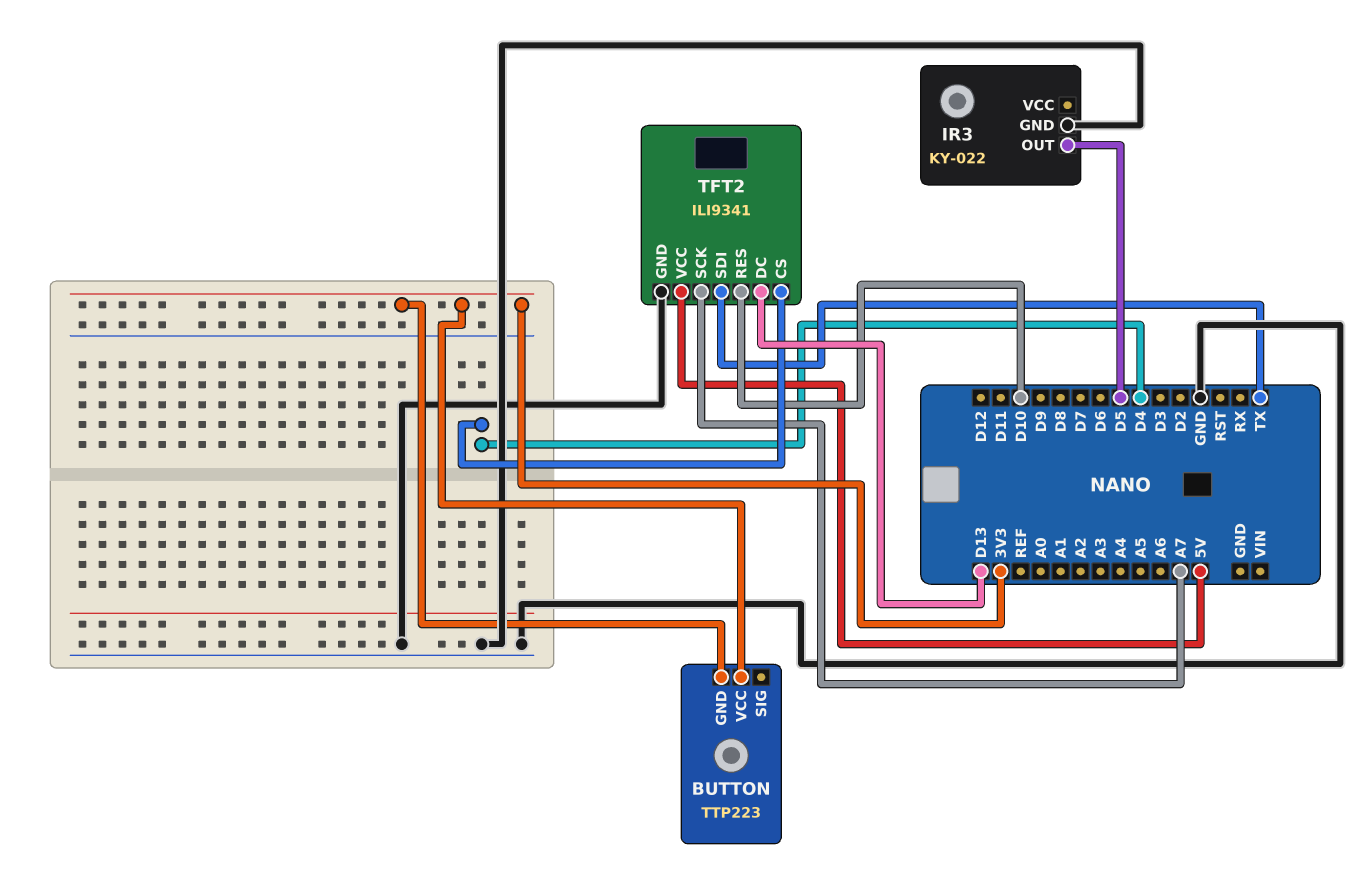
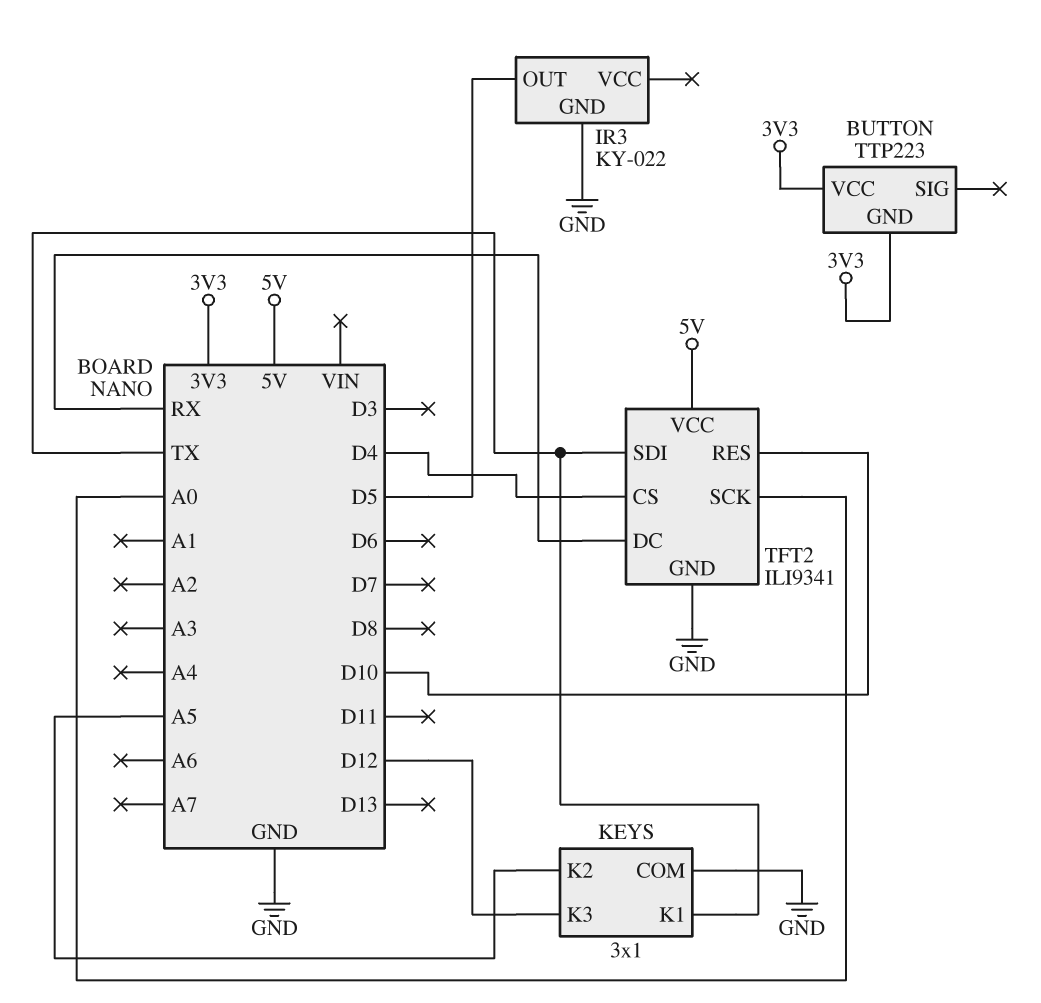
KEYS: none -> 3x1
KEYS pin COM: none -> GND
KEYS pin K1: none -> TX
KEYS pin K2: none -> A5
KEYS pin K3: none -> D12
TFT2 pin DC: D13 -> RX
TFT2 pin SCK: A7 -> A0

